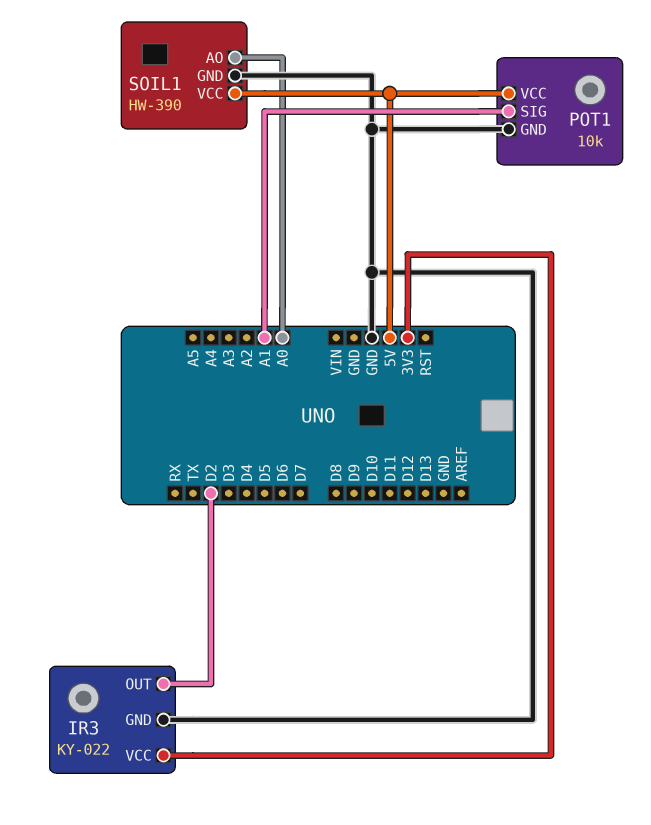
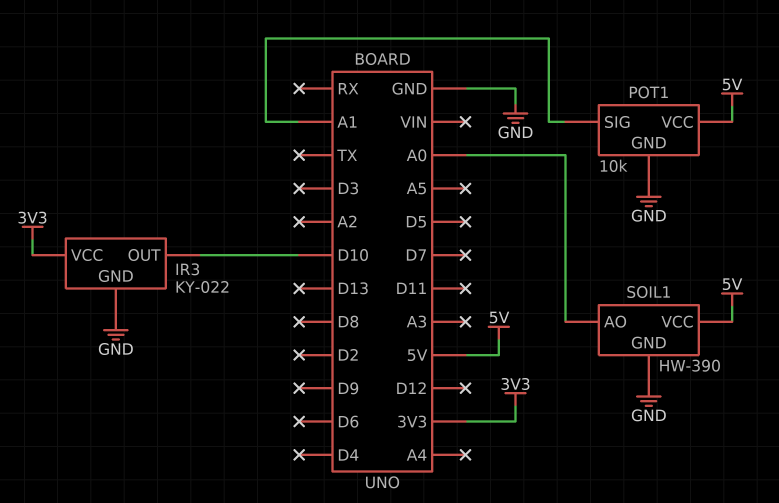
IR3 pin OUT: D2 -> D10

